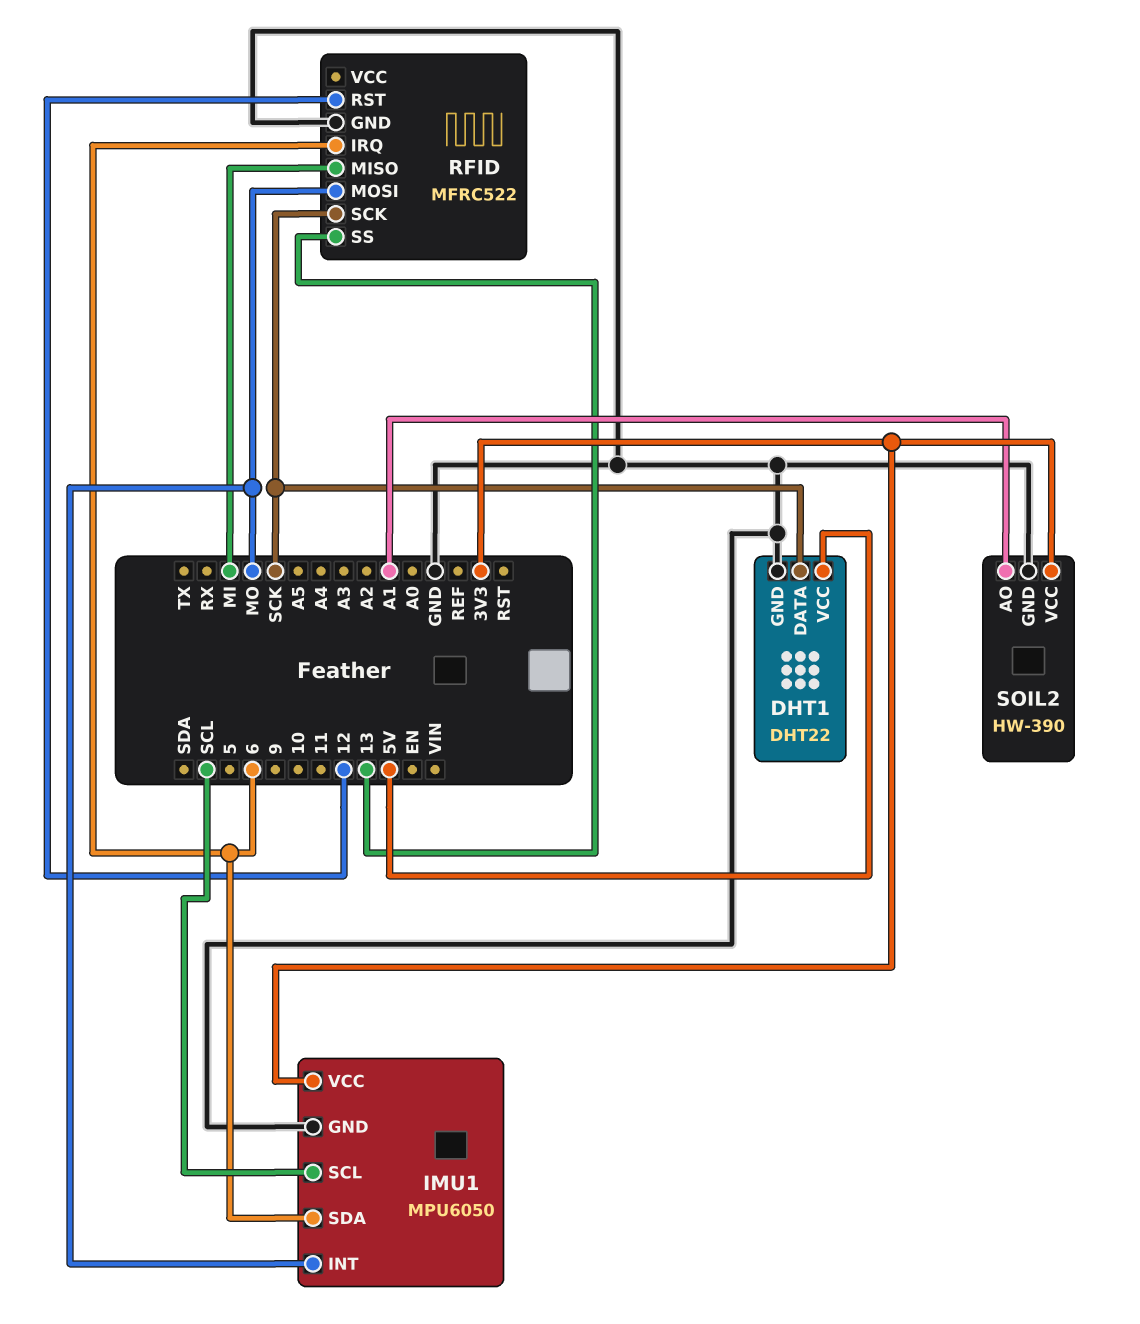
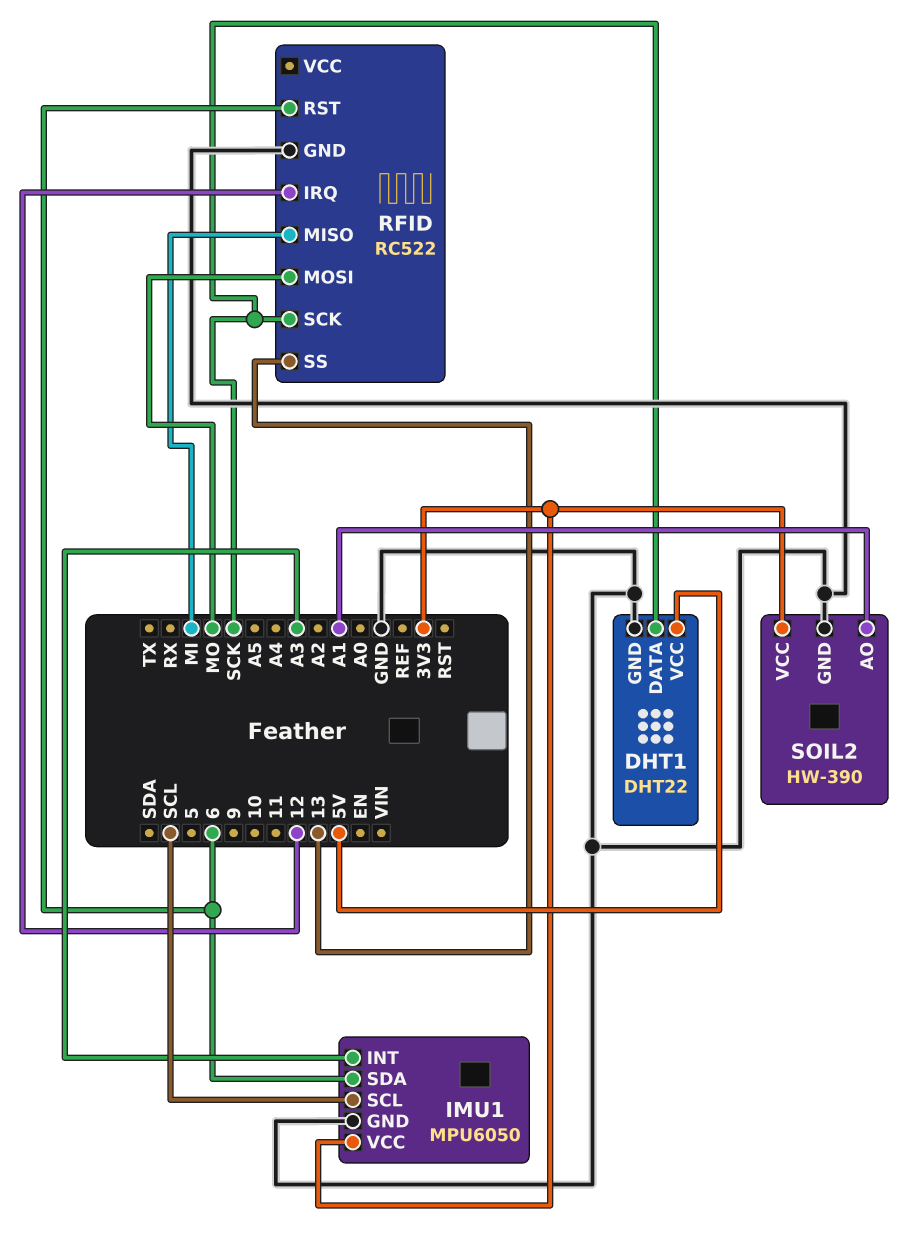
IMU1 pin INT: MO -> A3
RFID: MFRC522 -> RC522
RFID pin IRQ: 6 -> 12
RFID pin RST: 12 -> 6

